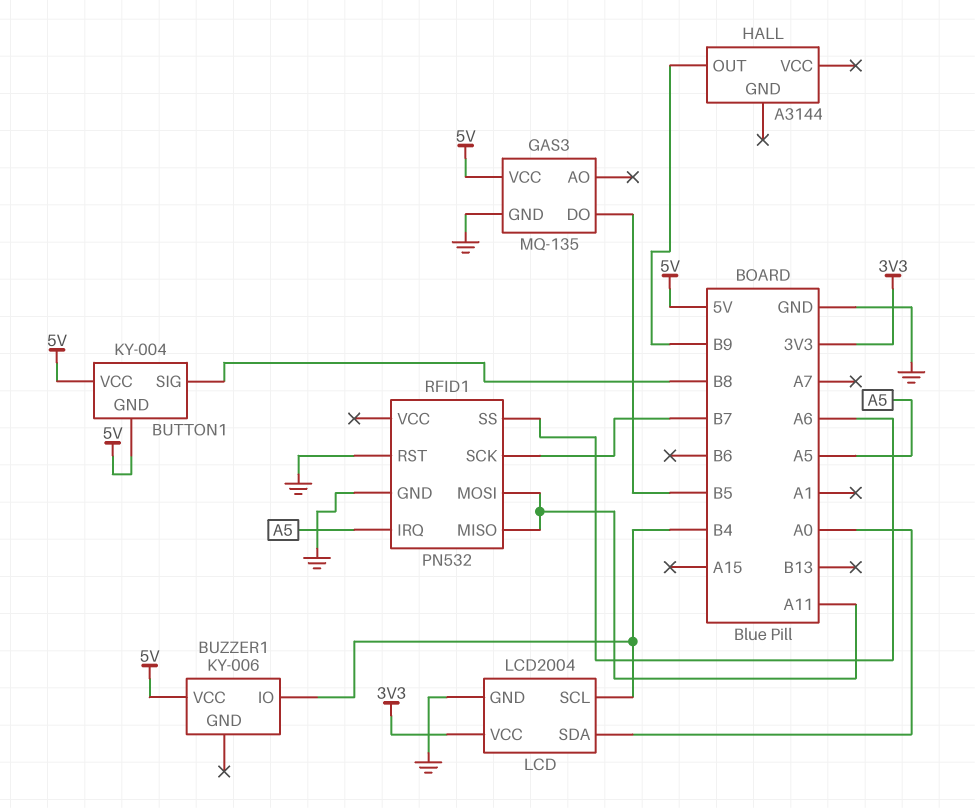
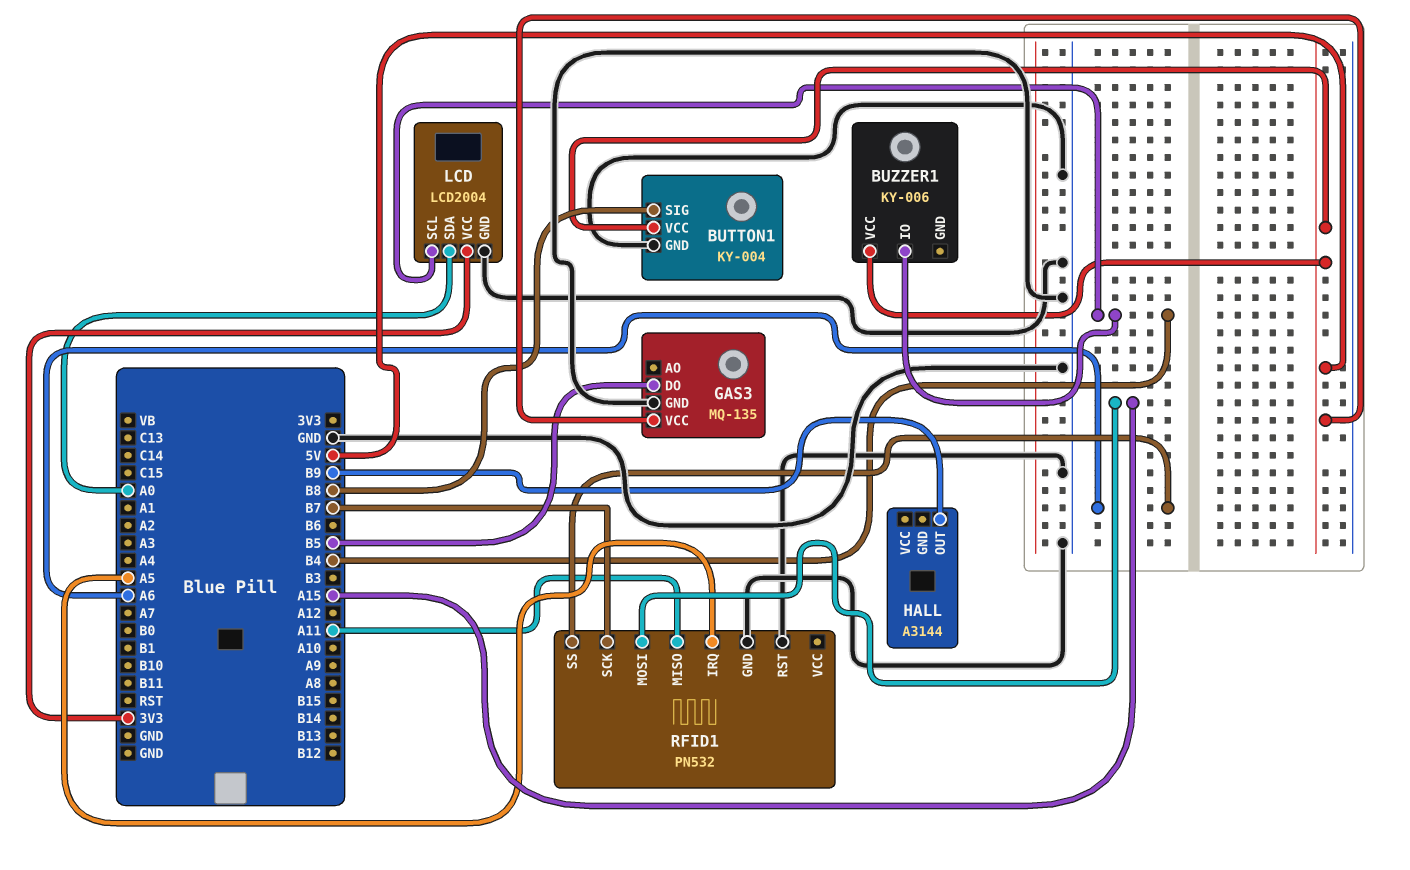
BUTTON1 pin GND: 5V -> GND
RFID1 pin MOSI: A11 -> A15

